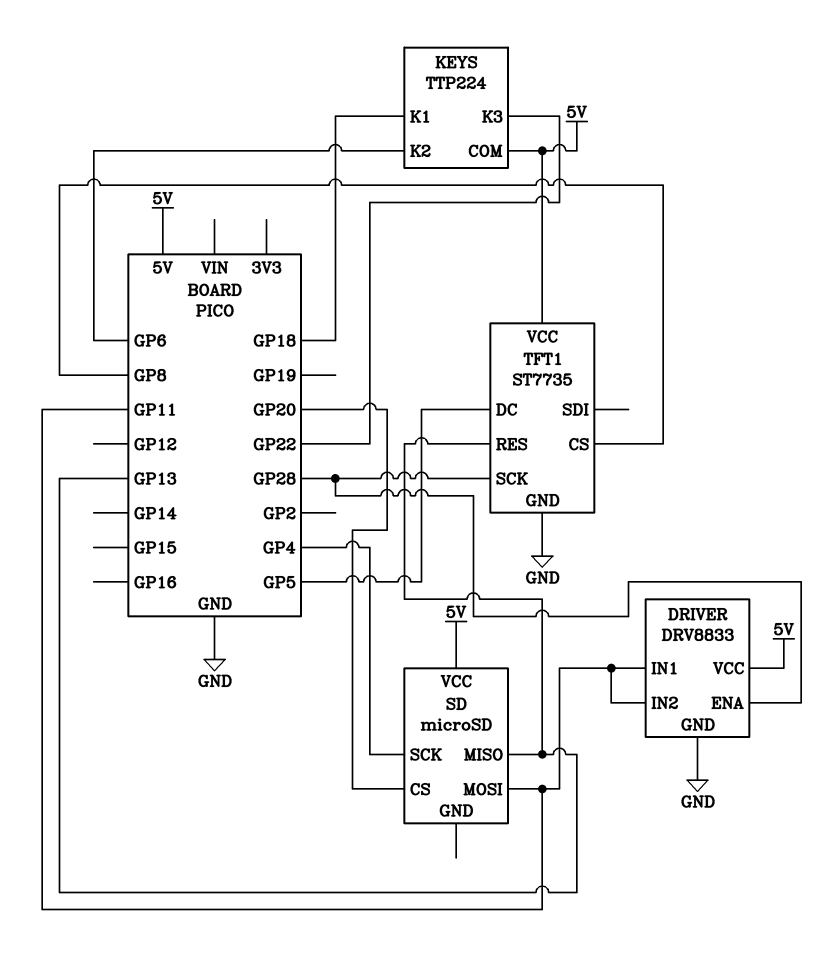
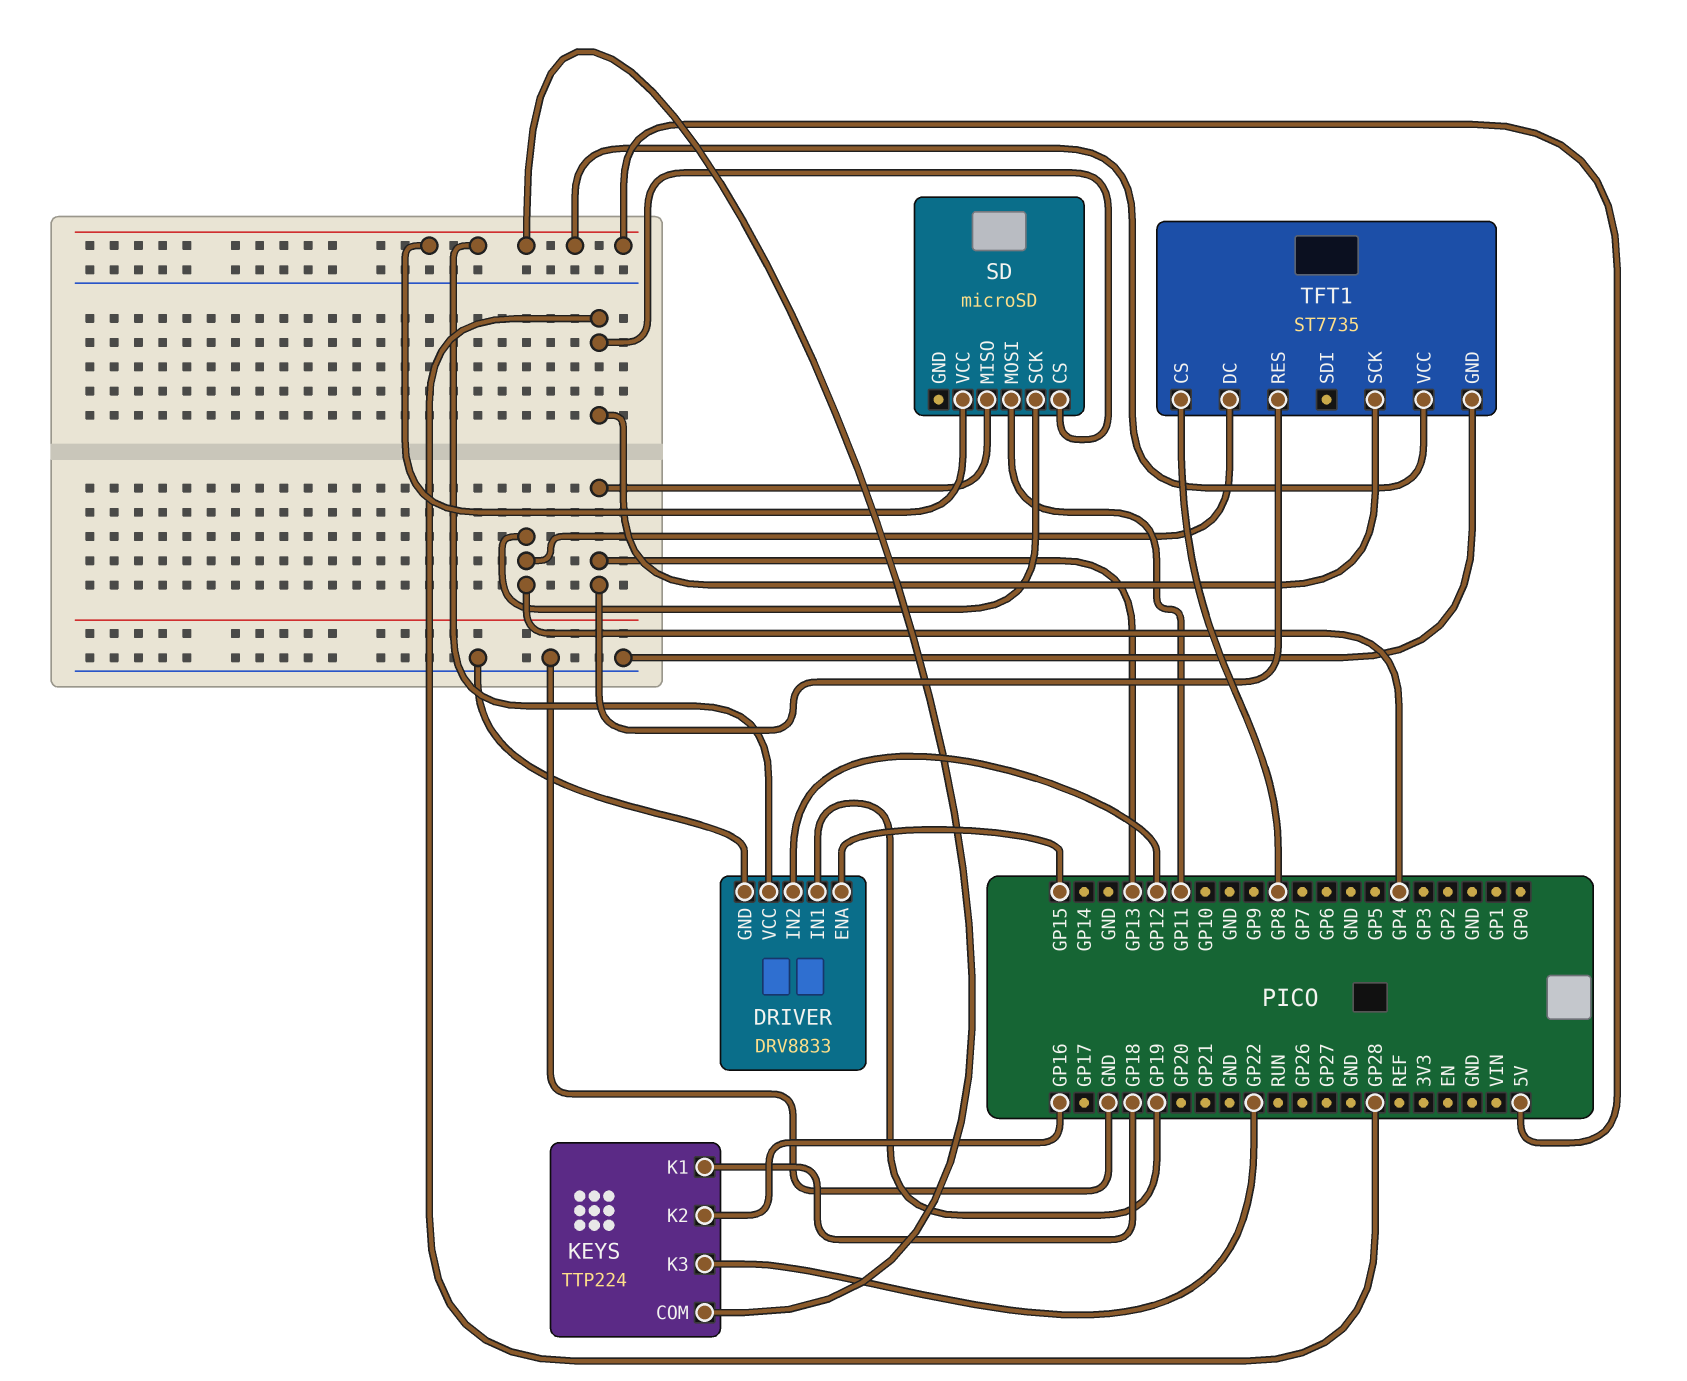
DRIVER pin ENA: GP28 -> GP15
DRIVER pin IN1: GP11 -> GP19
DRIVER pin IN2: GP11 -> GP12
KEYS pin K2: GP6 -> GP16
SD pin CS: GP20 -> GP28
TFT1 pin DC: GP5 -> GP4

